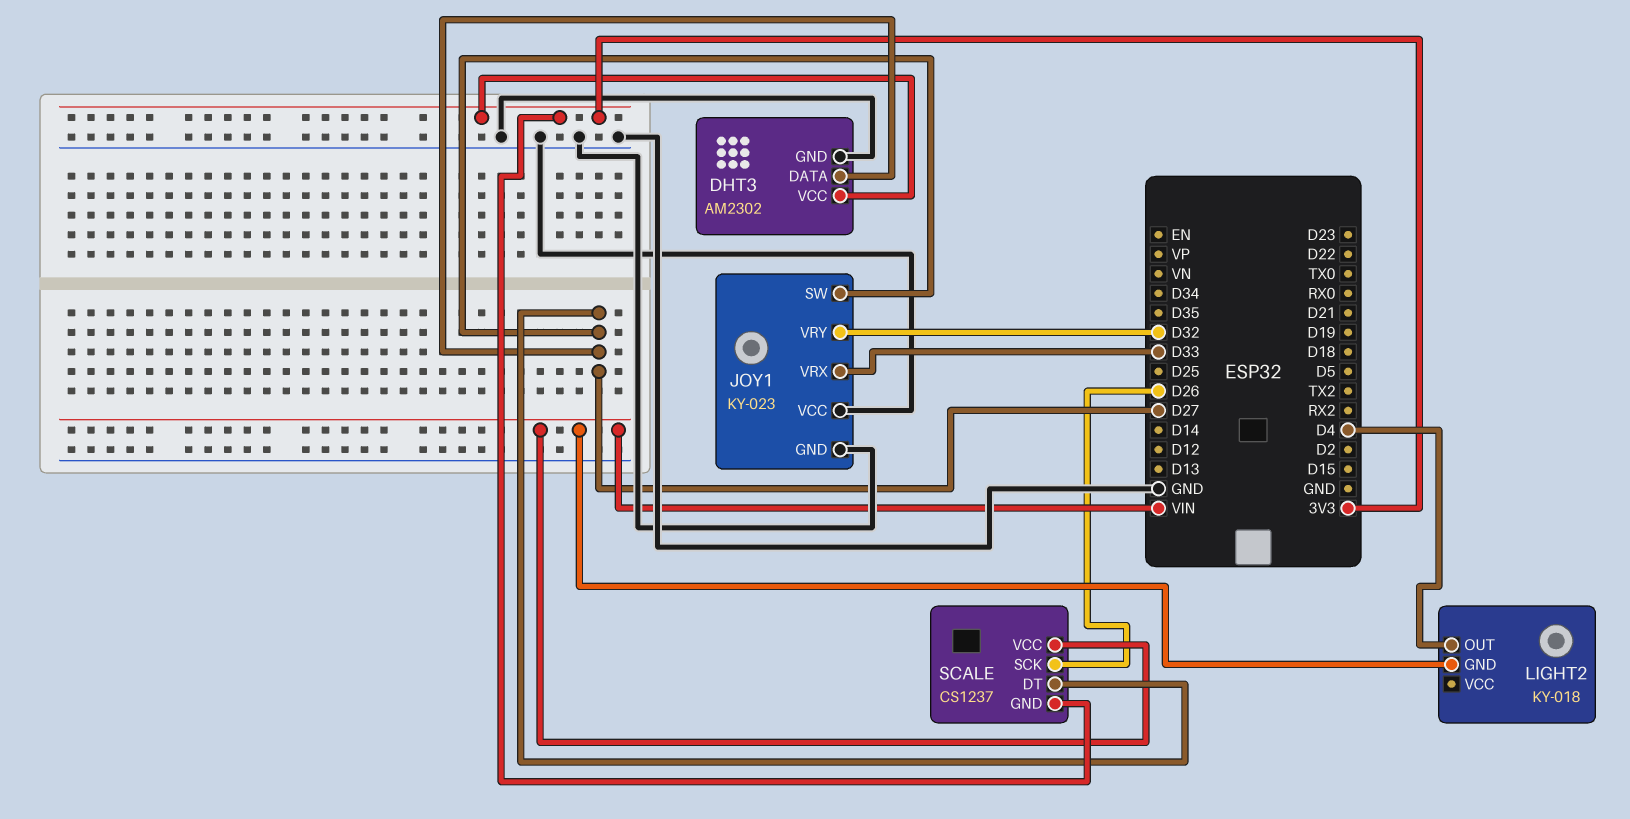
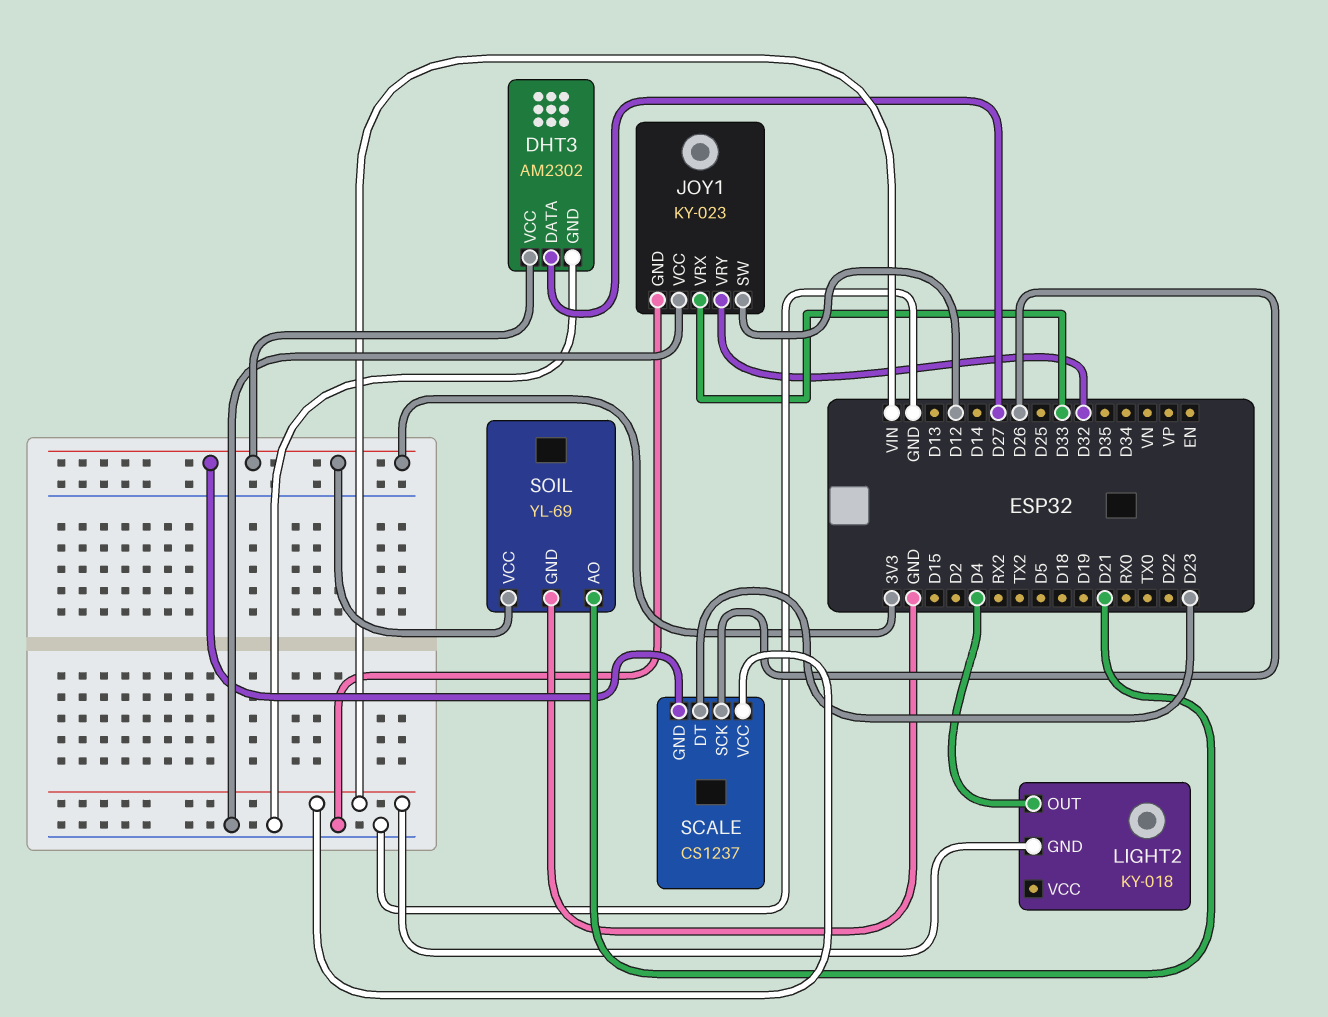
JOY1 pin SW: D27 -> D12
SCALE pin DT: D27 -> D23
SOIL: none -> YL-69
SOIL pin AO: none -> D21
SOIL pin GND: none -> GND
SOIL pin VCC: none -> 3V3

